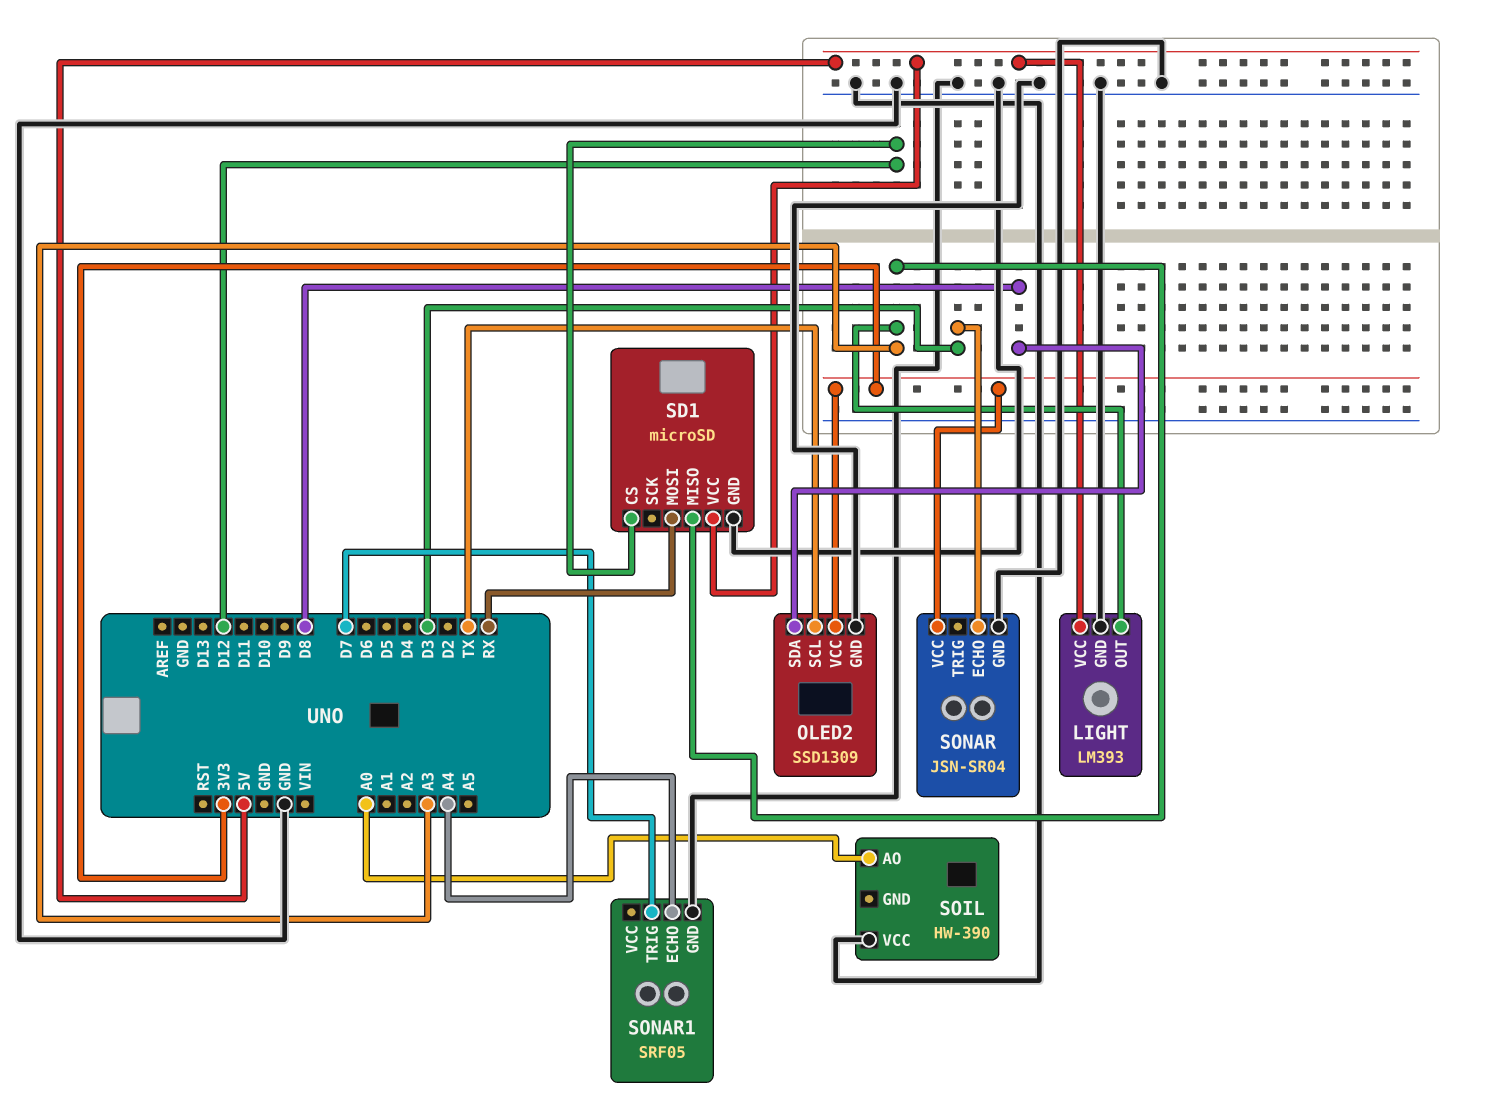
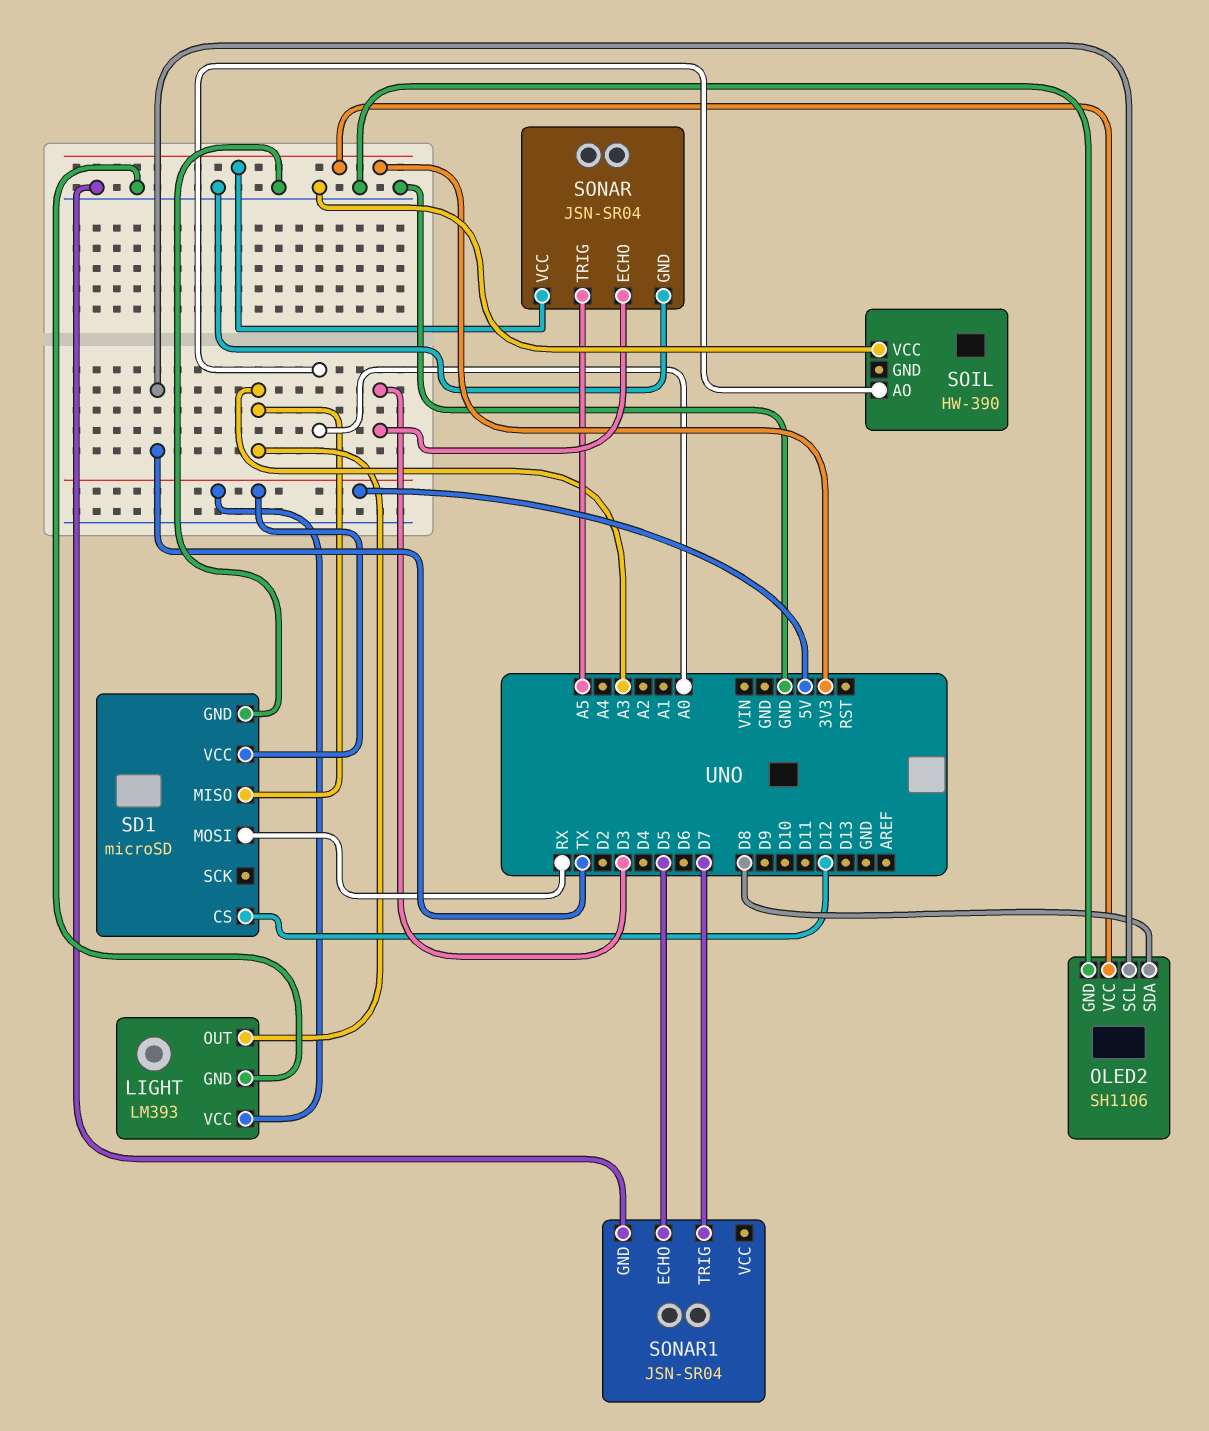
OLED2: SSD1309 -> SH1106
SONAR pin TRIG: none -> A5
SONAR1: SRF05 -> JSN-SR04
SONAR1 pin ECHO: A4 -> D5

